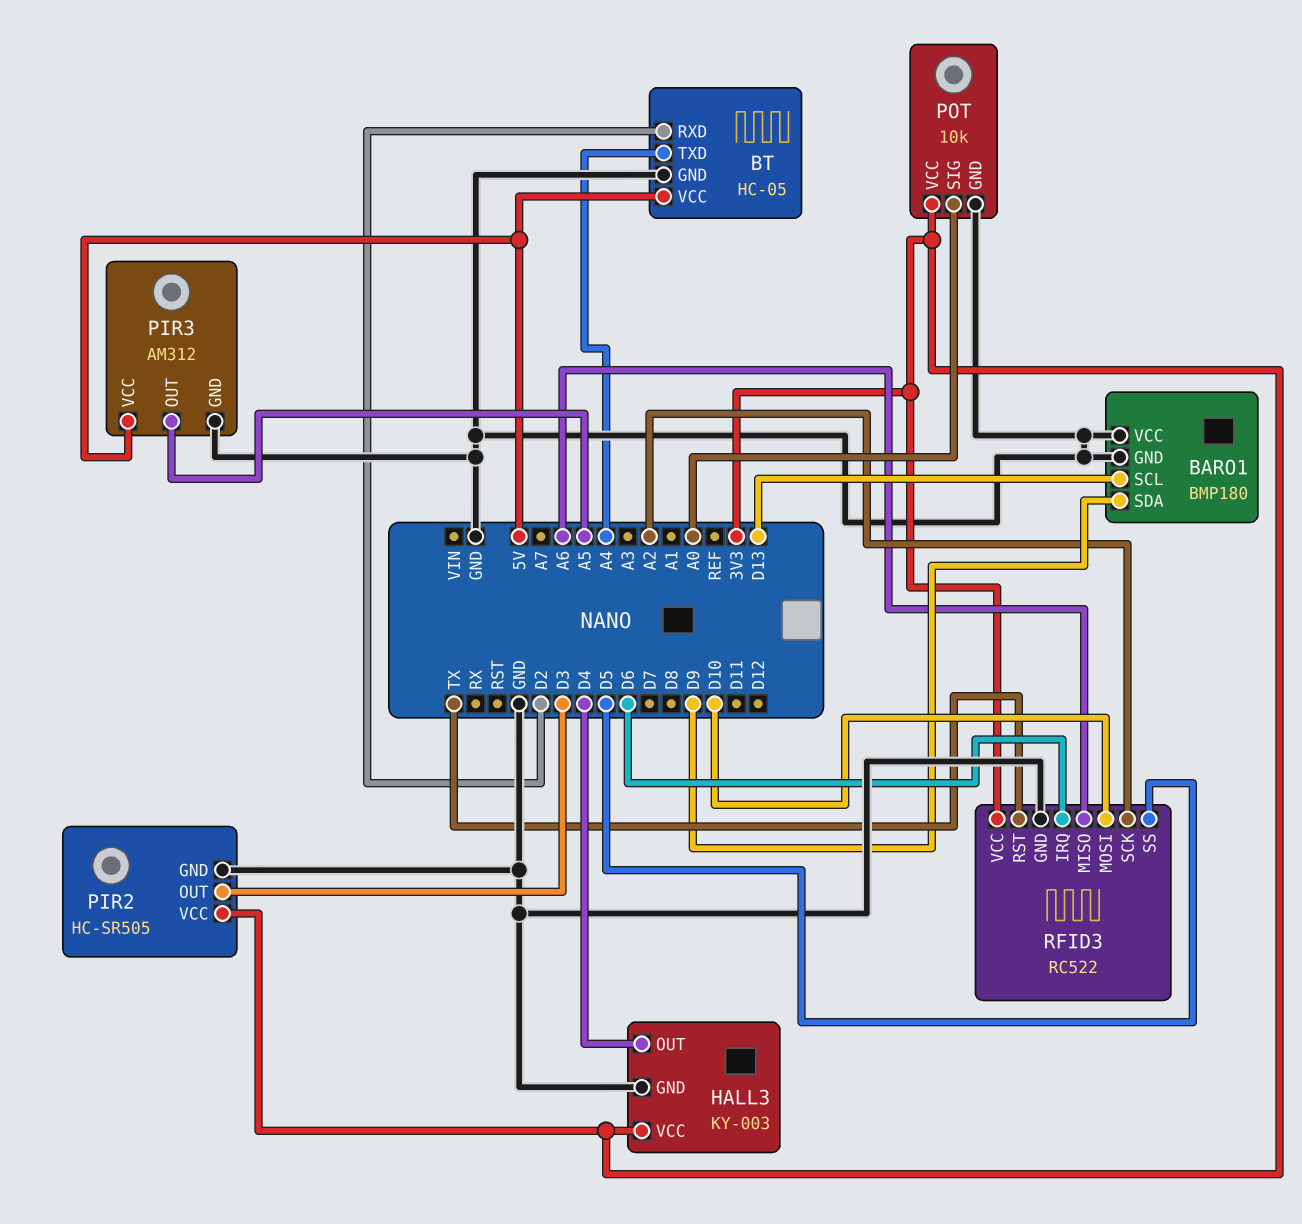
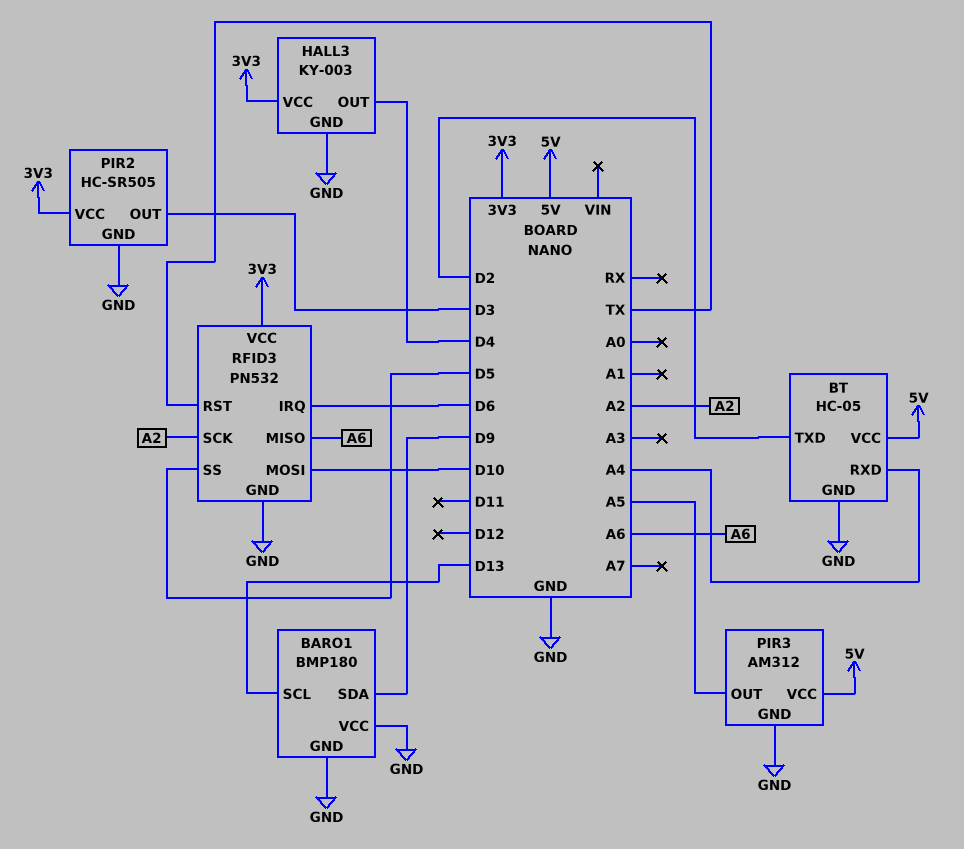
BT pin RXD: D2 -> A4
BT pin TXD: A4 -> D2
POT: 10k -> none
POT pin GND: GND -> none
POT pin SIG: A0 -> none
POT pin VCC: 3V3 -> none
RFID3: RC522 -> PN532

